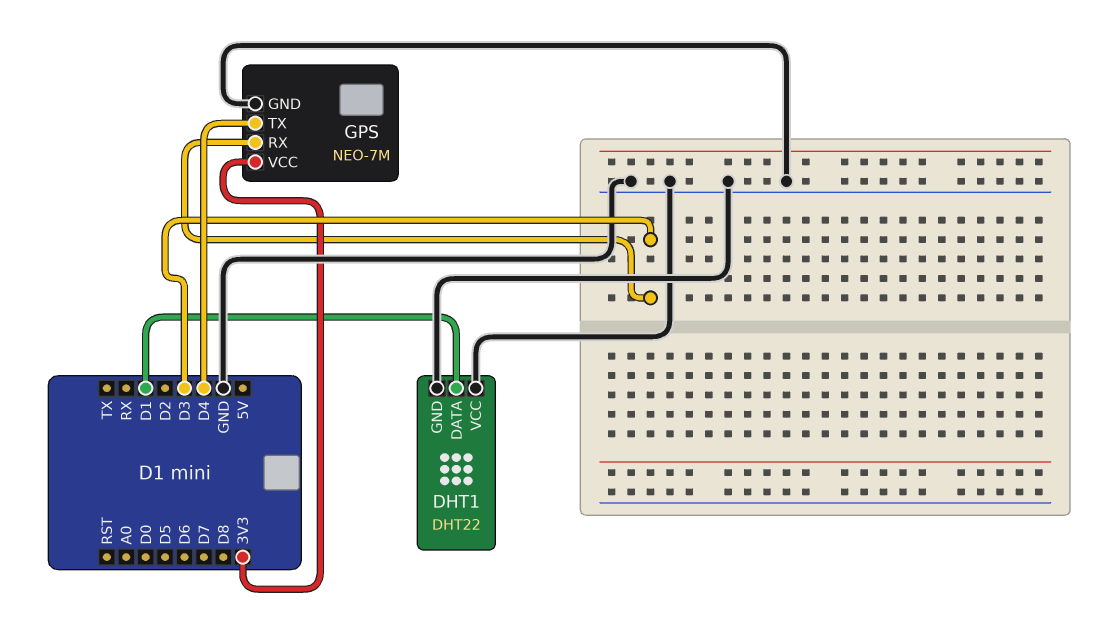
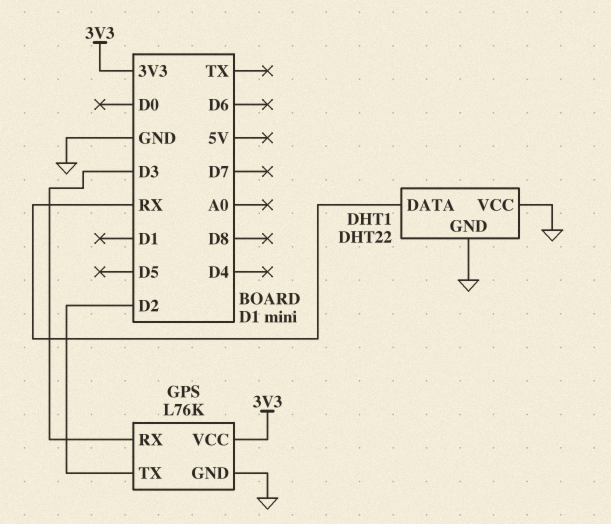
DHT1 pin DATA: D1 -> RX
GPS: NEO-7M -> L76K
GPS pin TX: D4 -> D2

